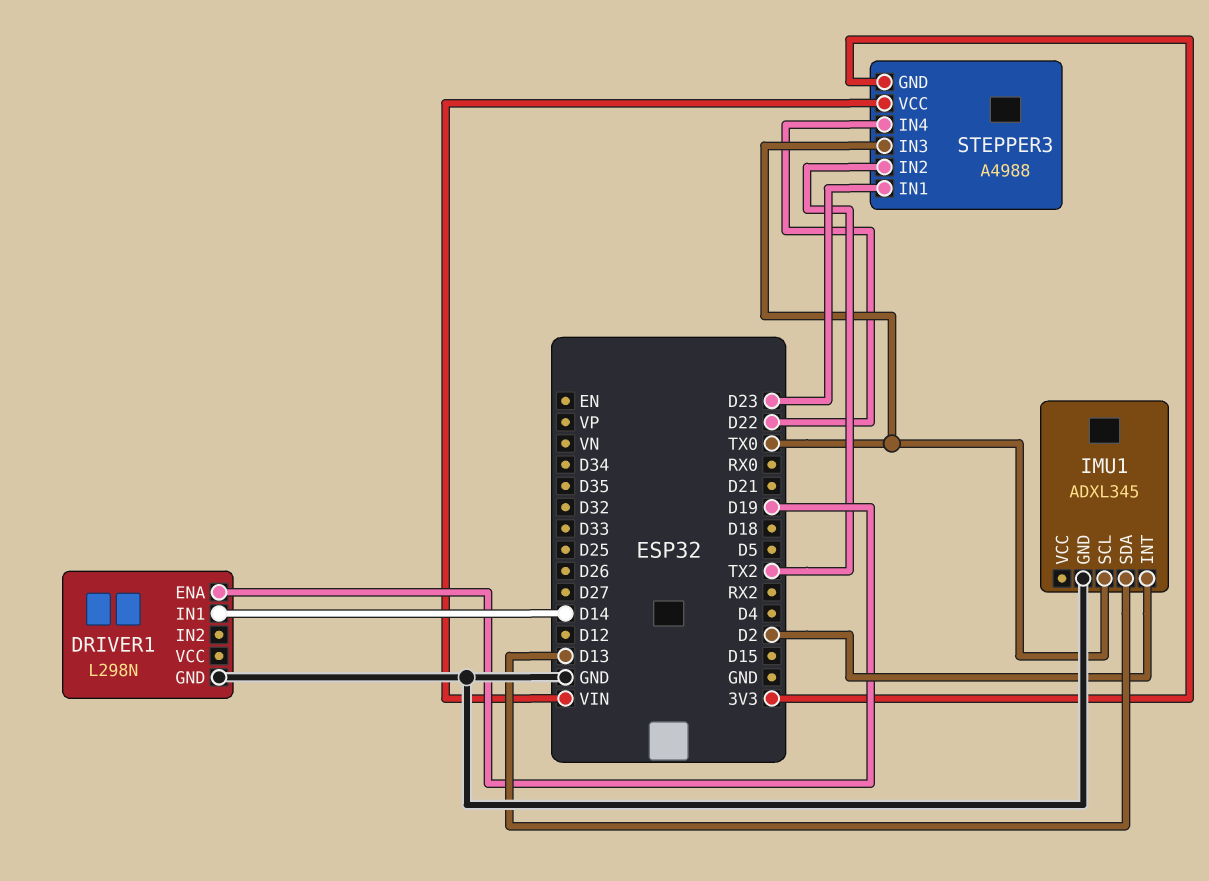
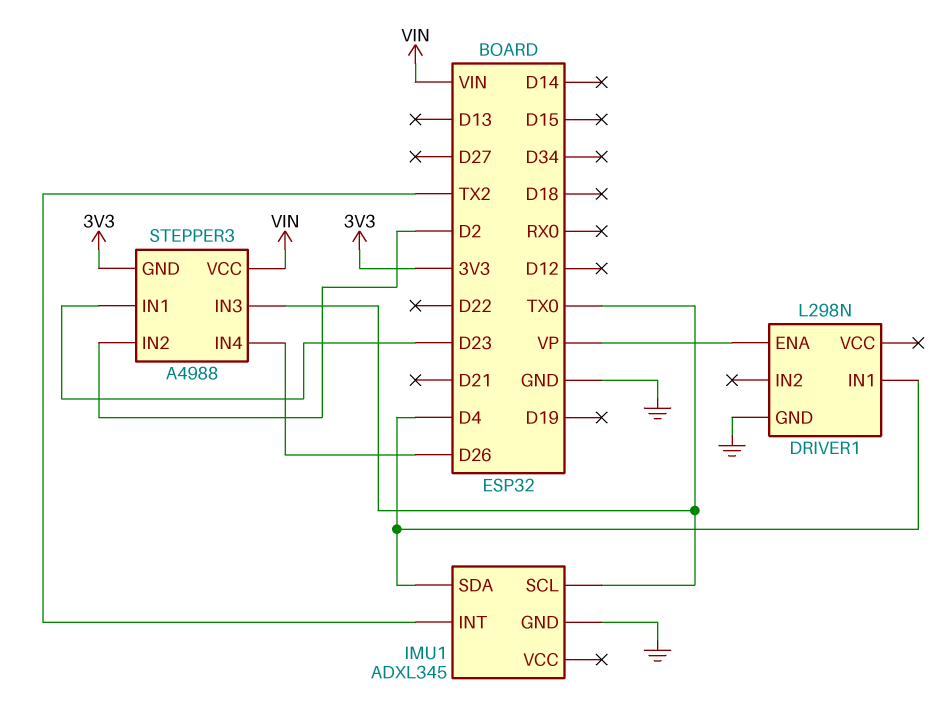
DRIVER1 pin ENA: D19 -> VP
DRIVER1 pin IN1: D14 -> D4
IMU1 pin INT: D2 -> TX2
IMU1 pin SDA: D13 -> D4
STEPPER3 pin IN2: TX2 -> D2
STEPPER3 pin IN4: D22 -> D26

